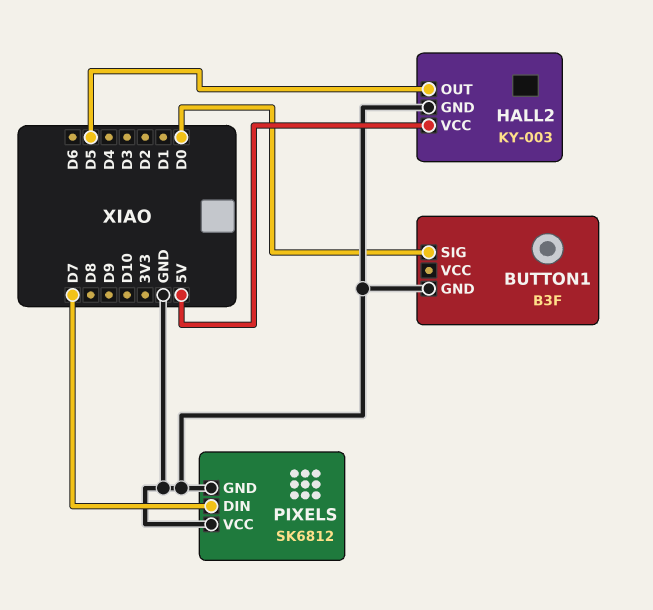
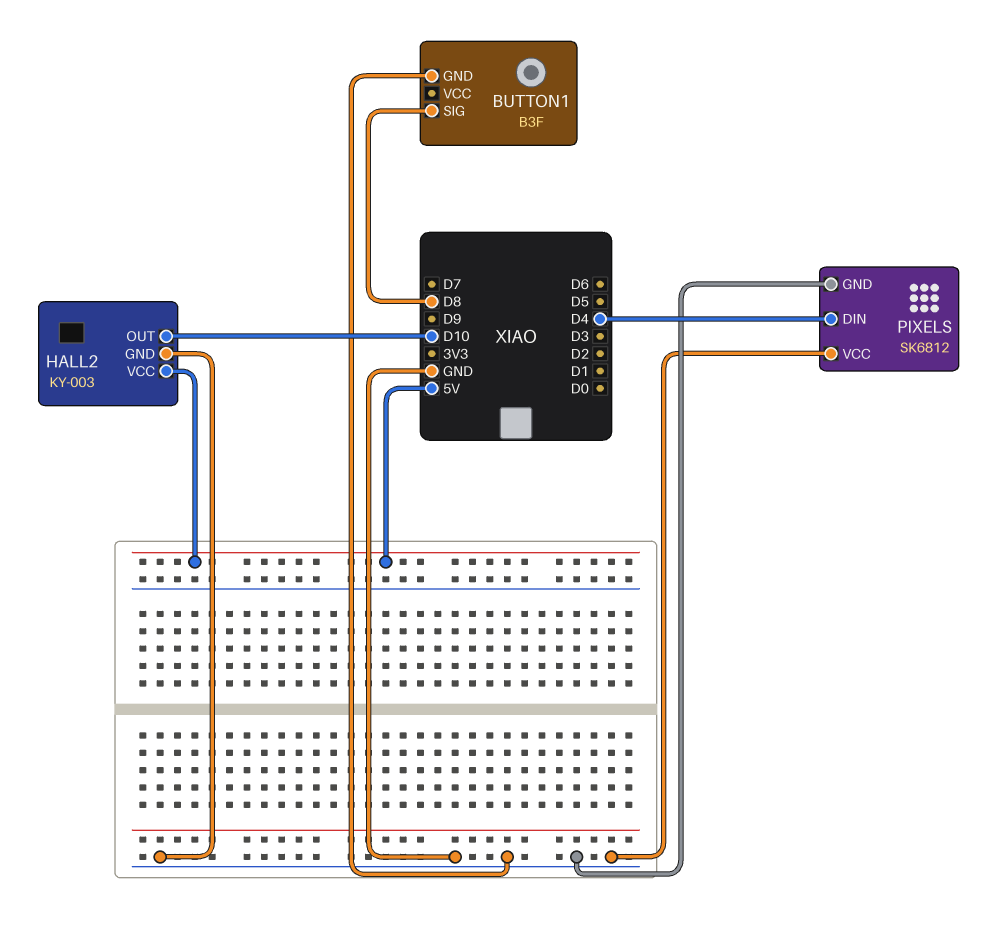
BUTTON1 pin SIG: D0 -> D8
HALL2 pin OUT: D5 -> D10
PIXELS pin DIN: D7 -> D4

